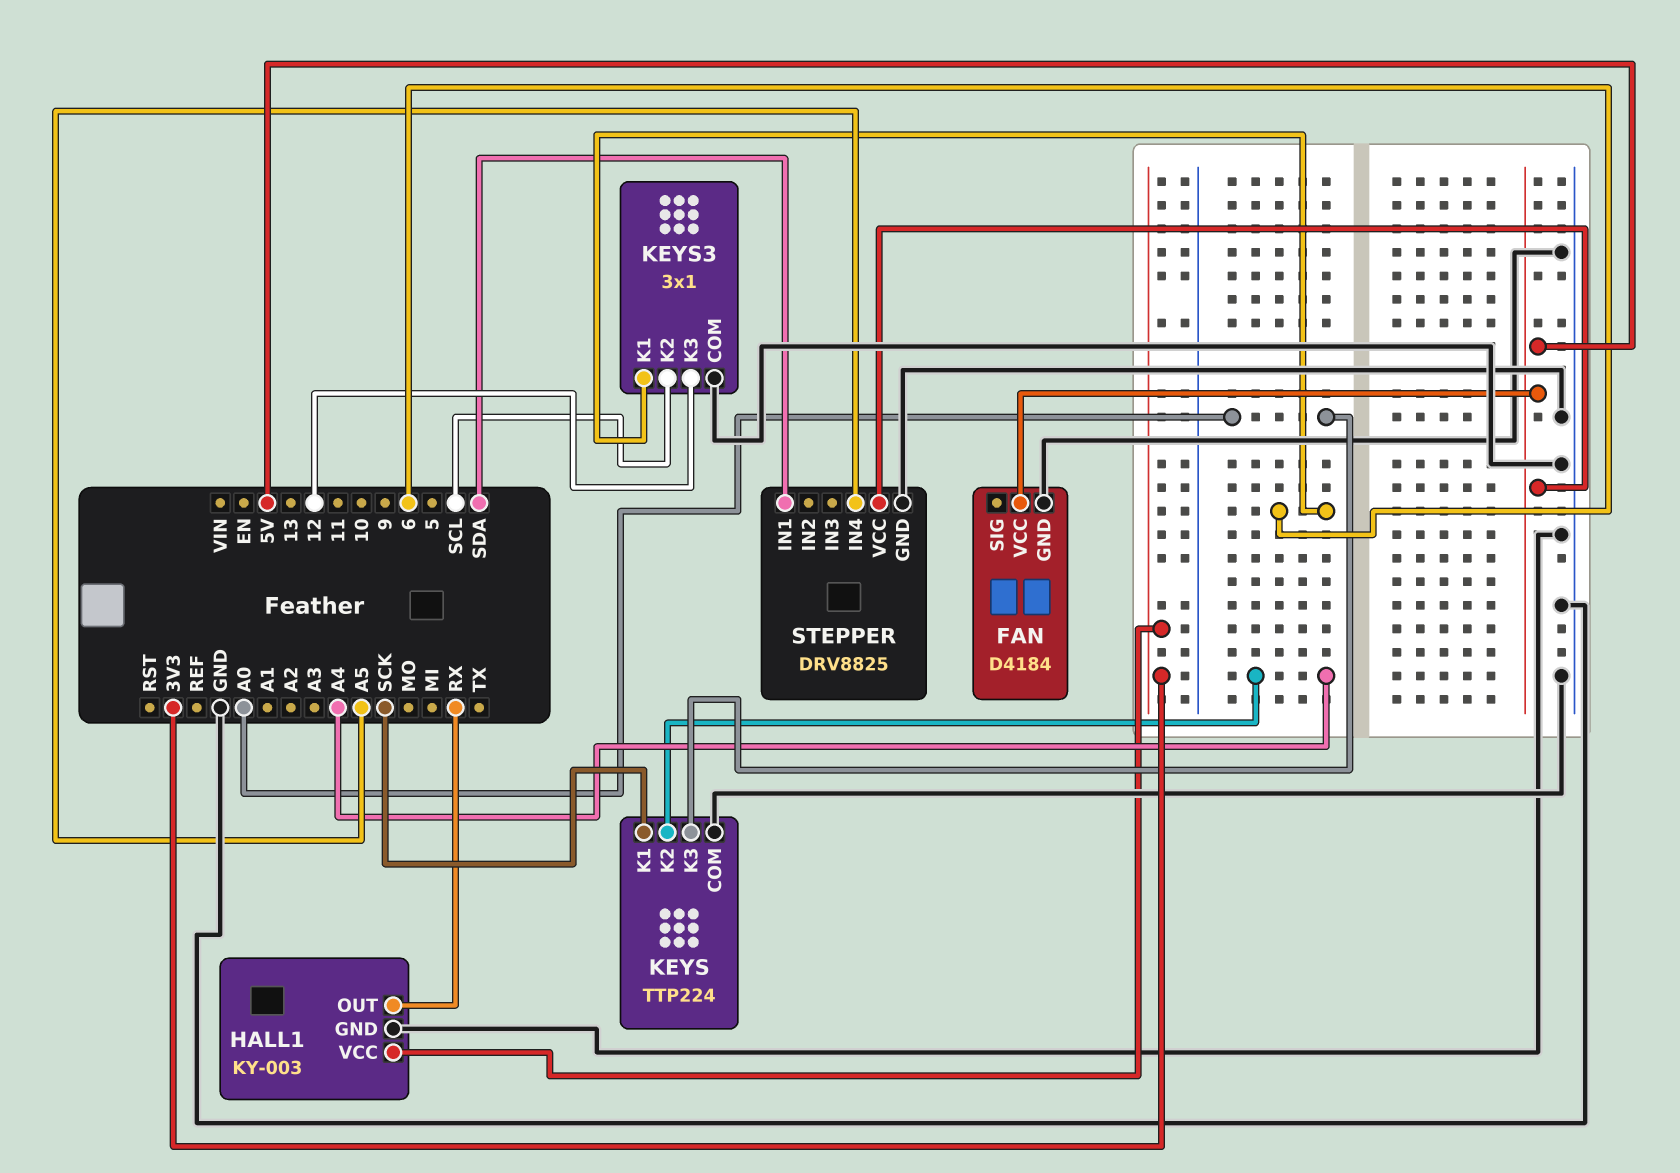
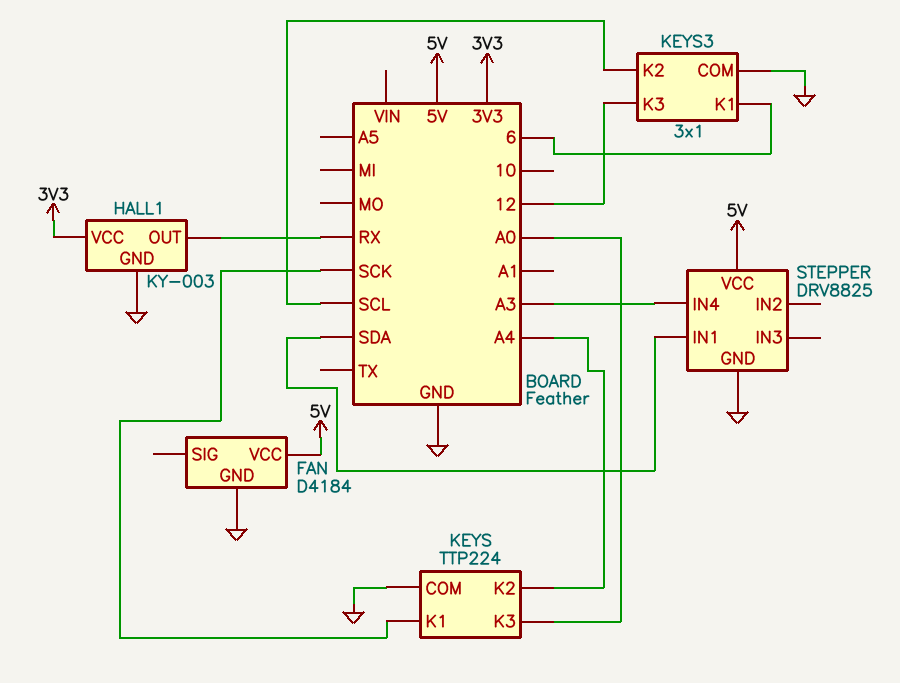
STEPPER pin IN4: A5 -> A3

